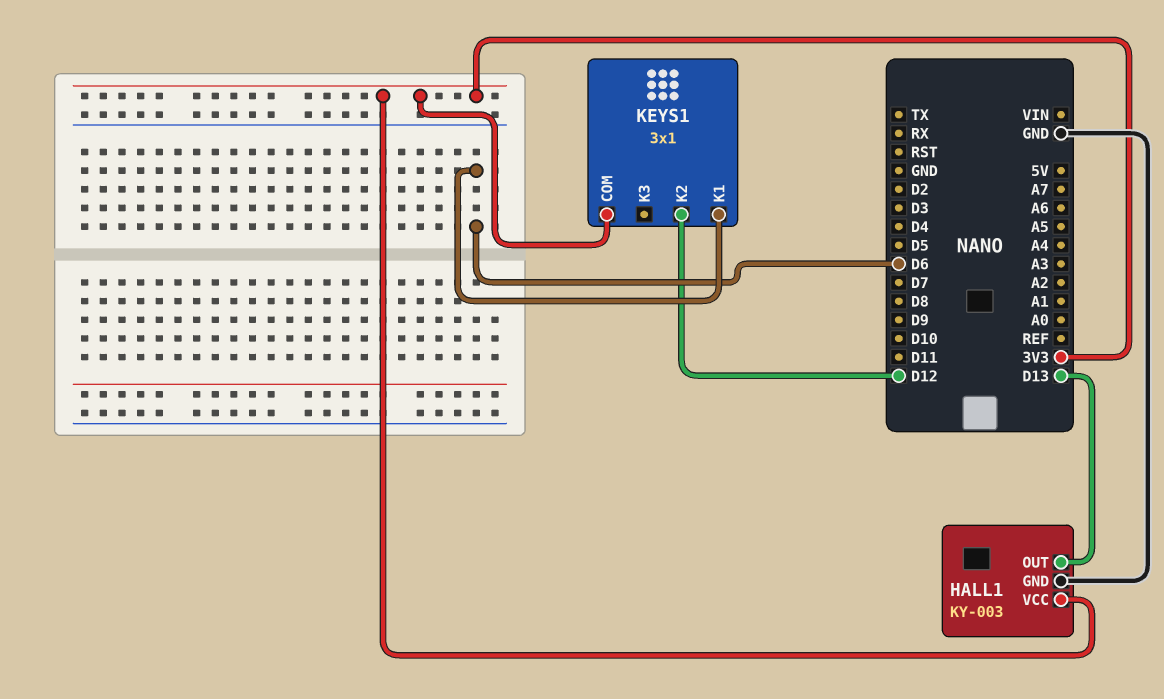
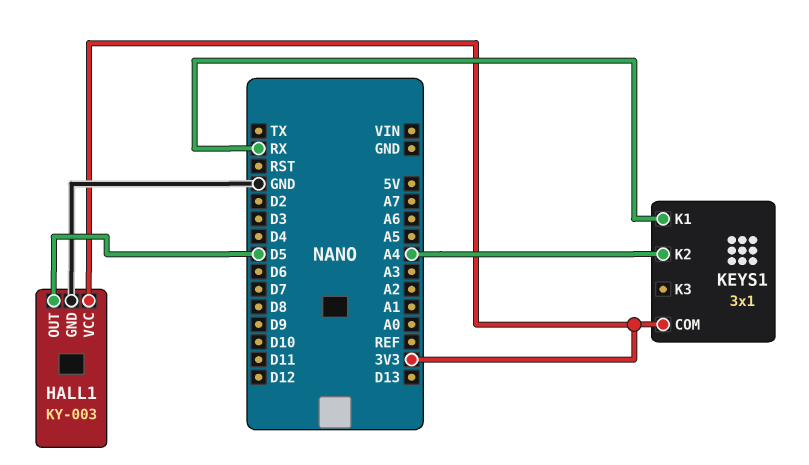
HALL1 pin OUT: D13 -> D5
KEYS1 pin K1: D6 -> RX
KEYS1 pin K2: D12 -> A4

